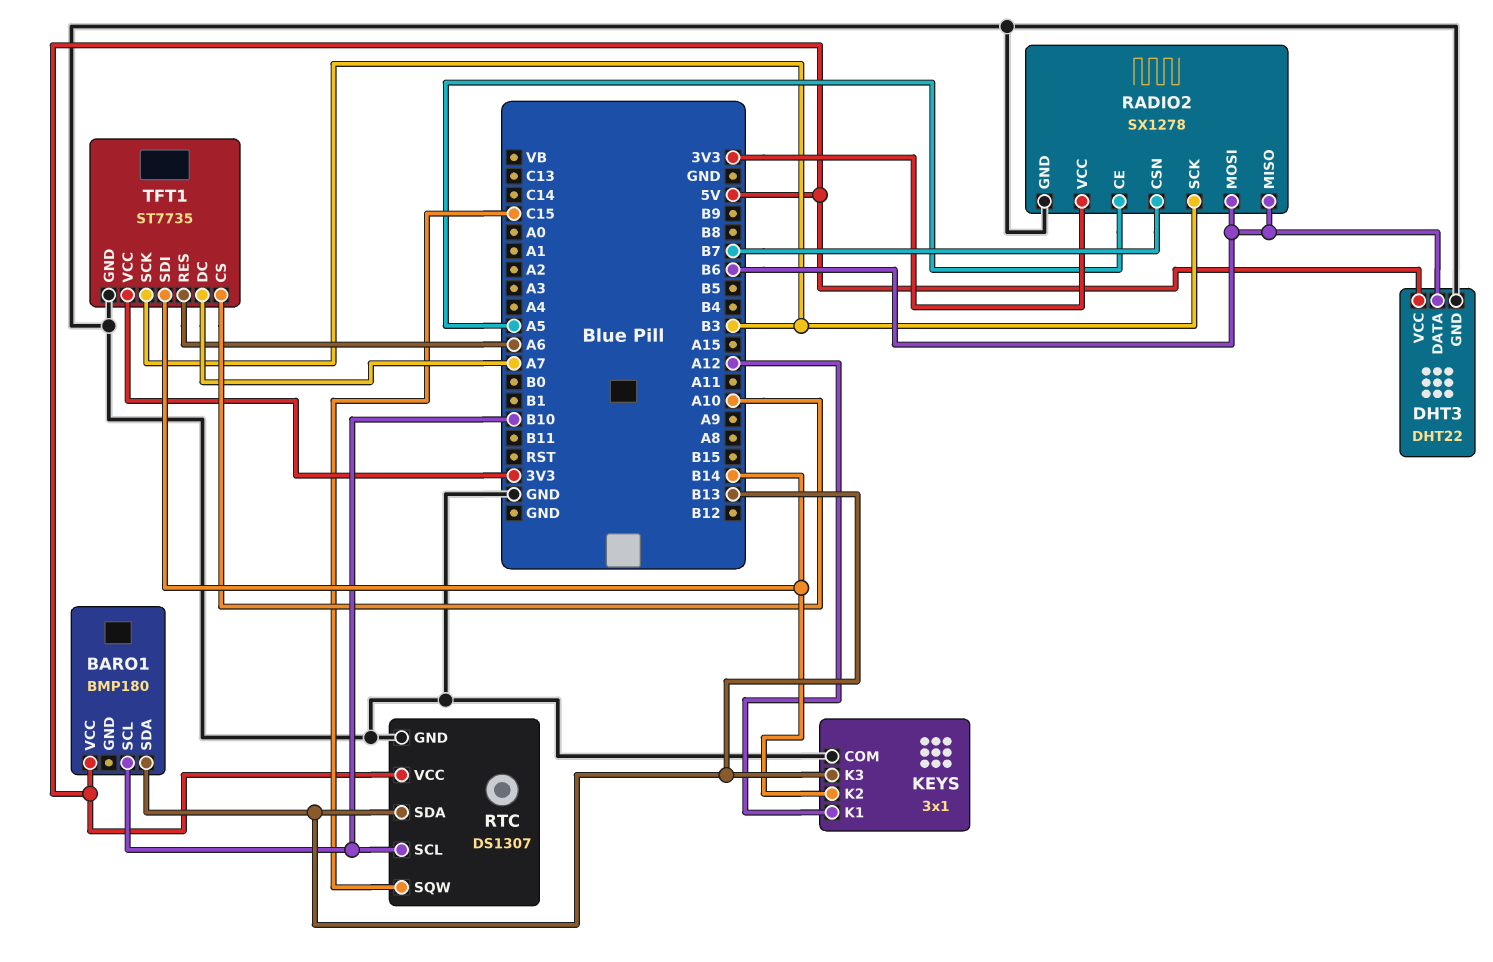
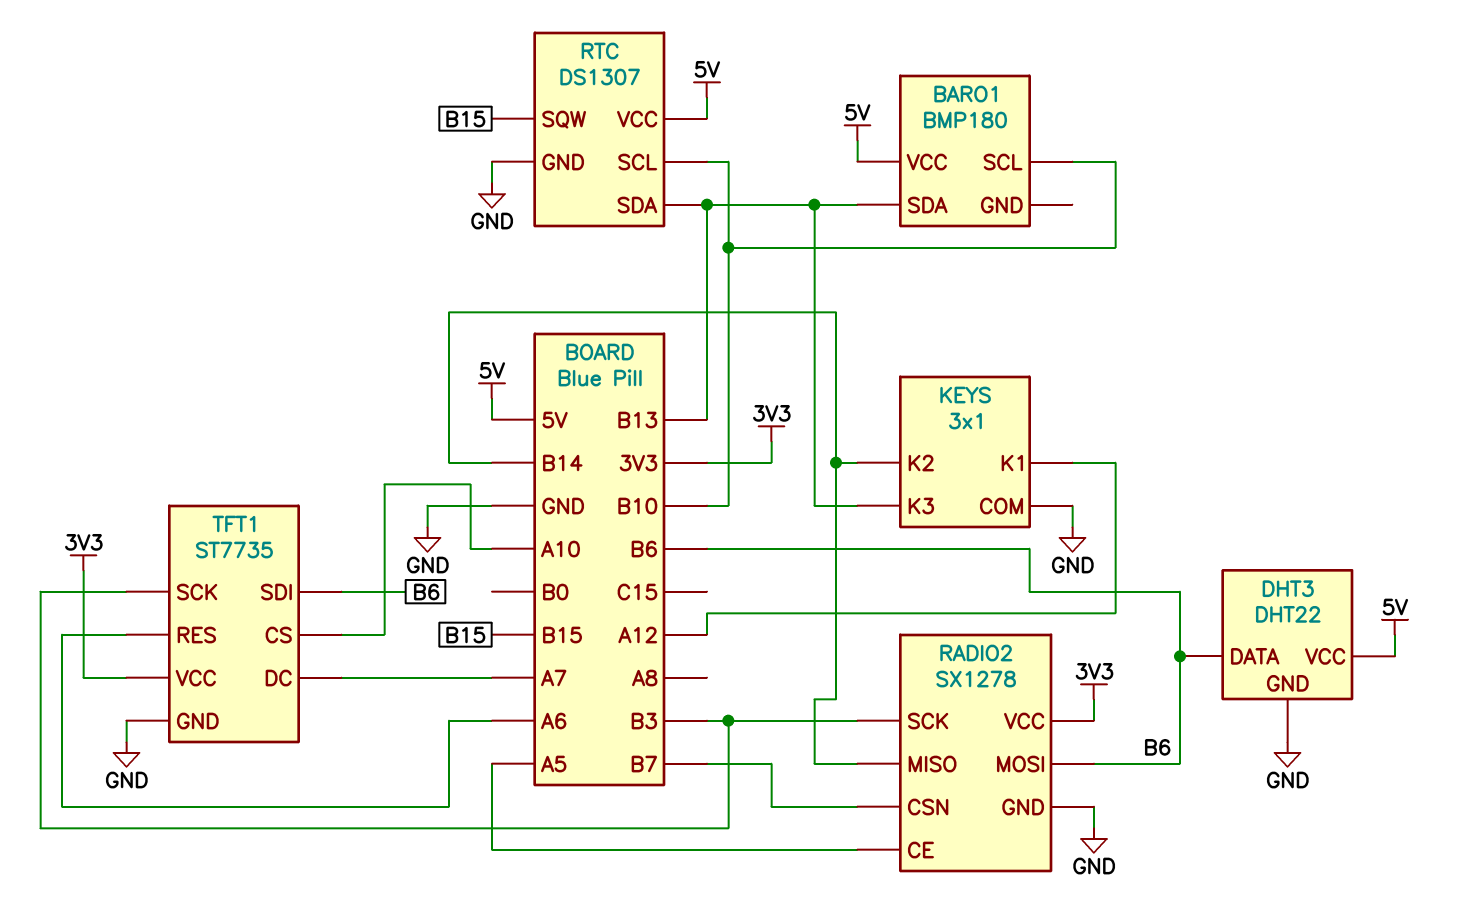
RADIO2 pin MISO: B6 -> B14
RTC pin SQW: C15 -> B15
TFT1 pin SDI: B14 -> B6

